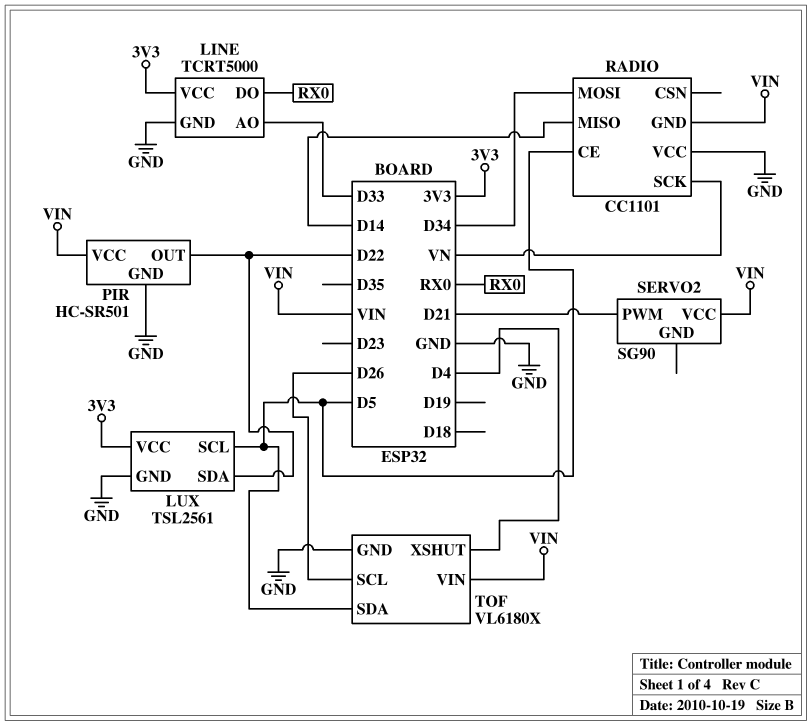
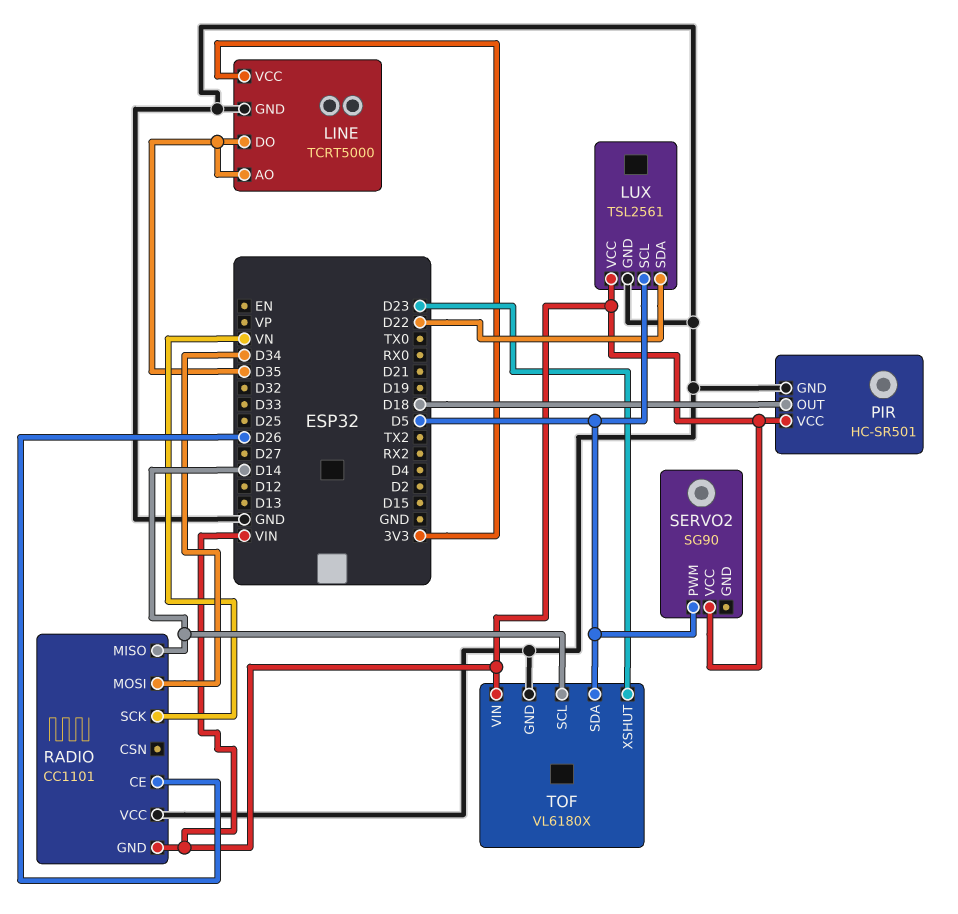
LINE pin AO: D33 -> D35
LINE pin DO: RX0 -> D35
LUX pin VCC: 3V3 -> VIN
PIR pin OUT: D22 -> D18
RADIO pin CE: D5 -> D26
SERVO2 pin PWM: D21 -> D5
TOF pin SCL: D26 -> D14
TOF pin XSHUT: D4 -> D23

